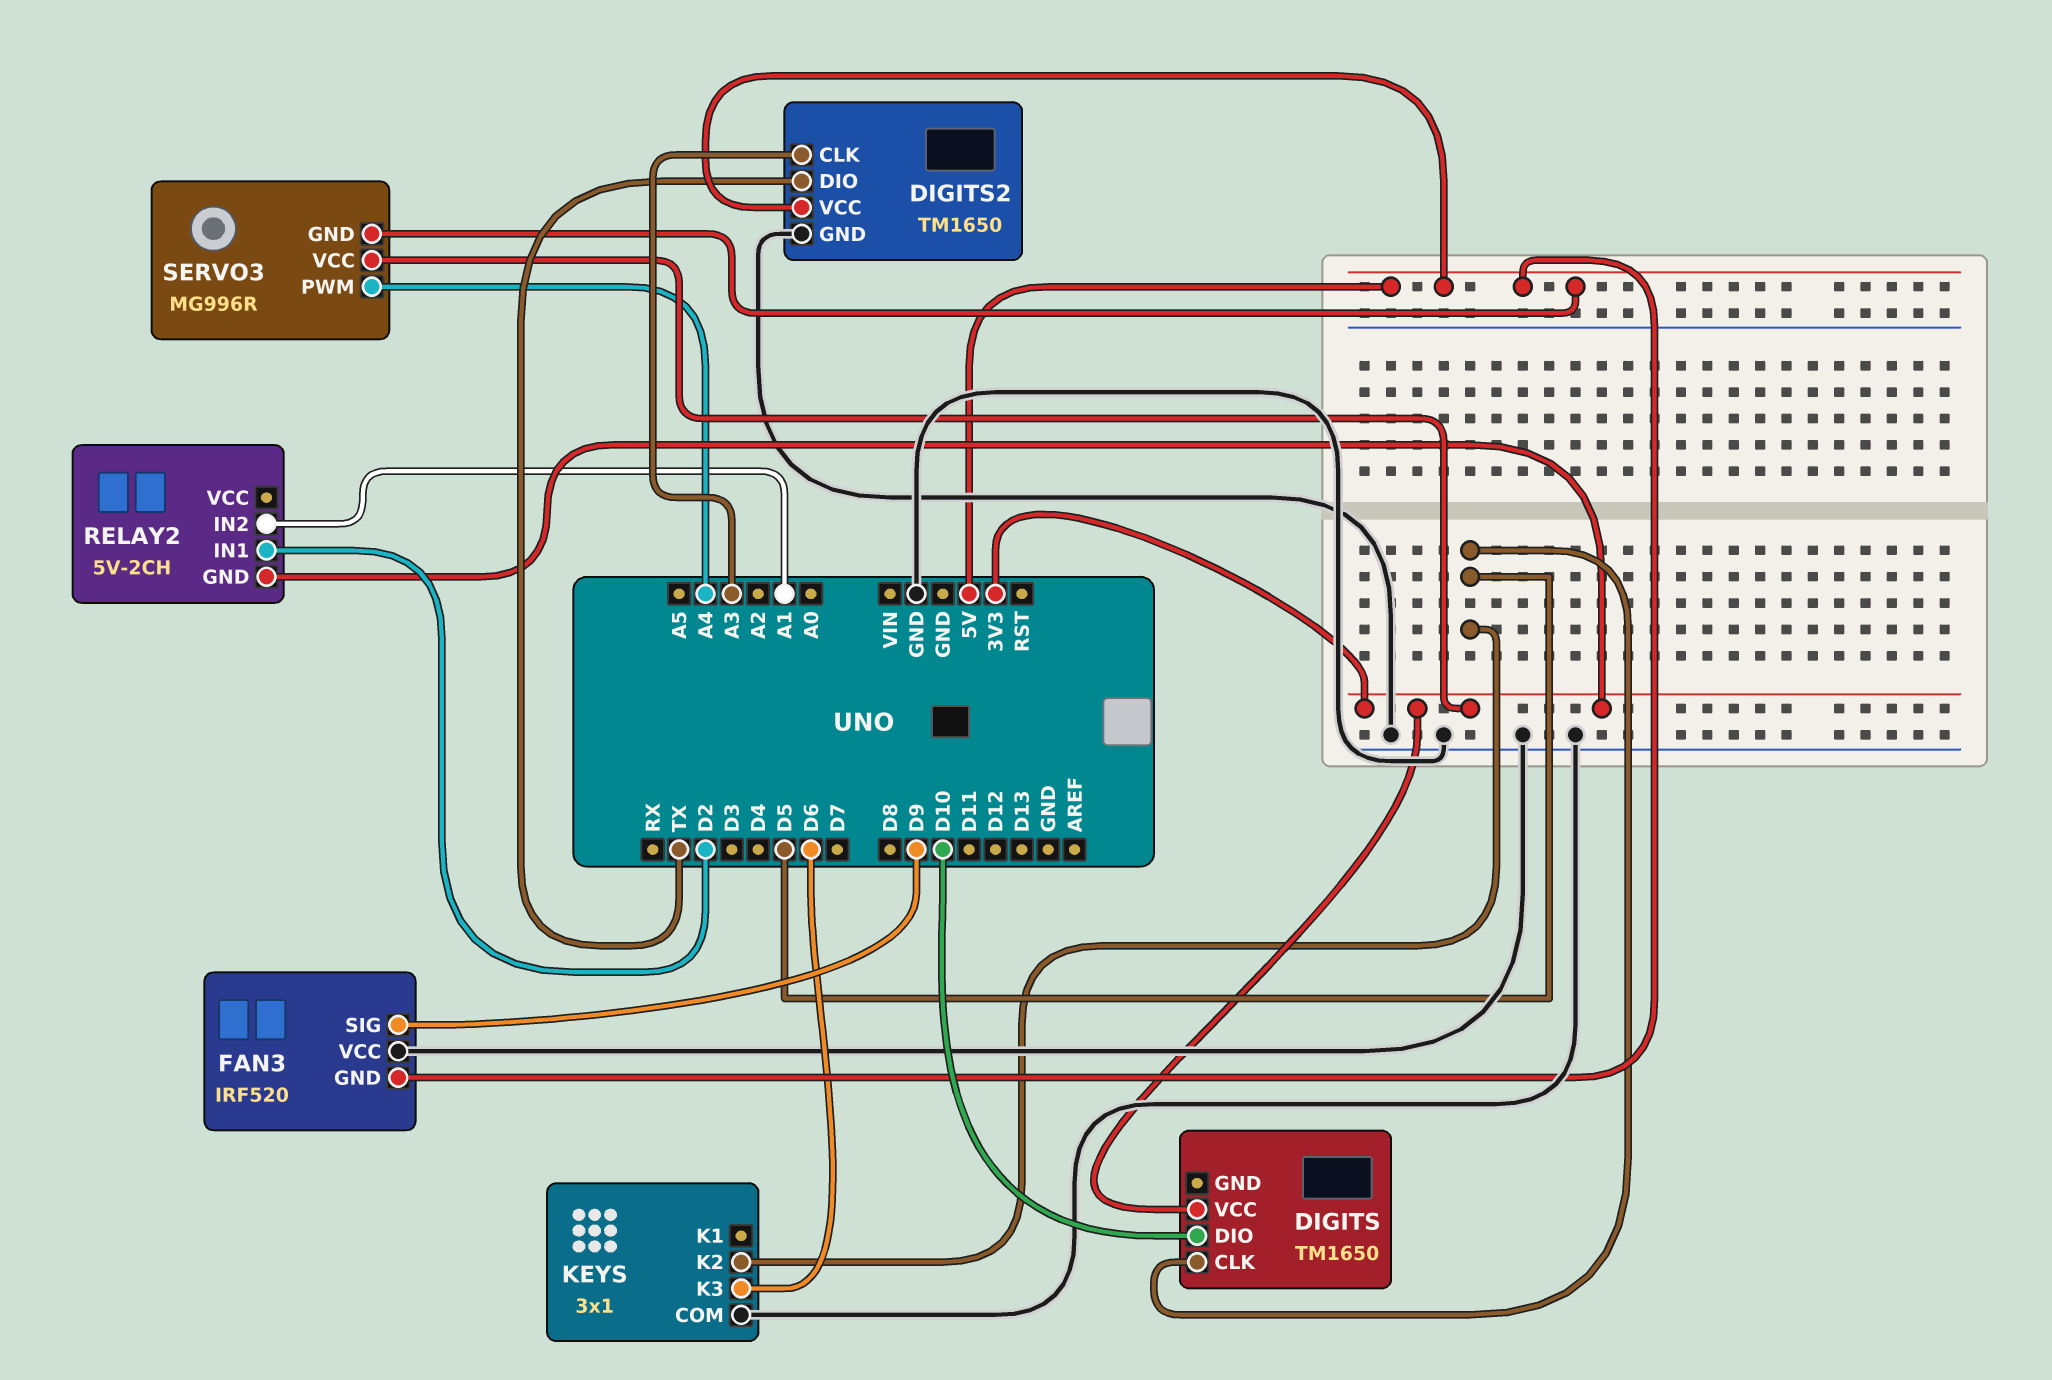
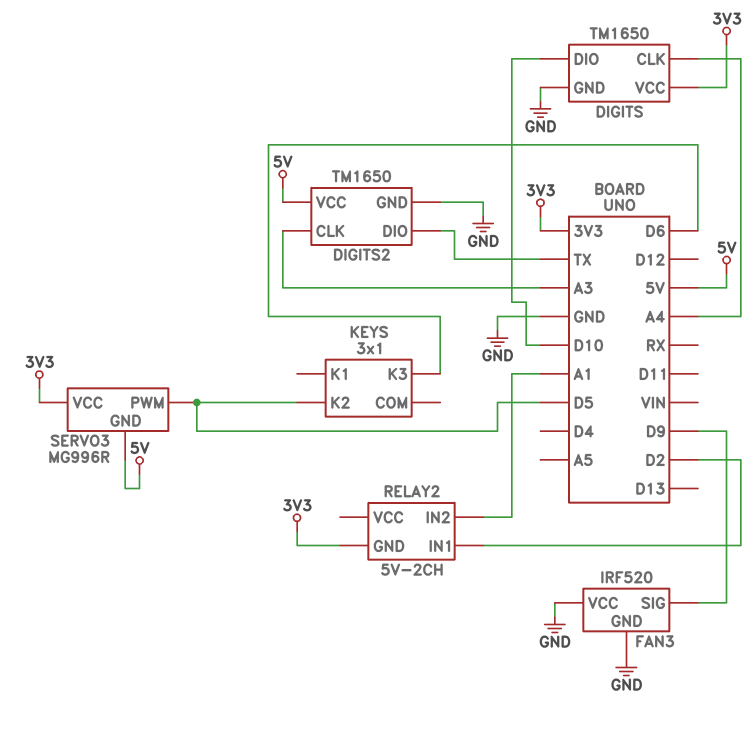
DIGITS pin CLK: D5 -> A4
DIGITS pin GND: none -> GND
FAN3 pin GND: 5V -> GND
KEYS pin COM: GND -> none
SERVO3 pin PWM: A4 -> D5

